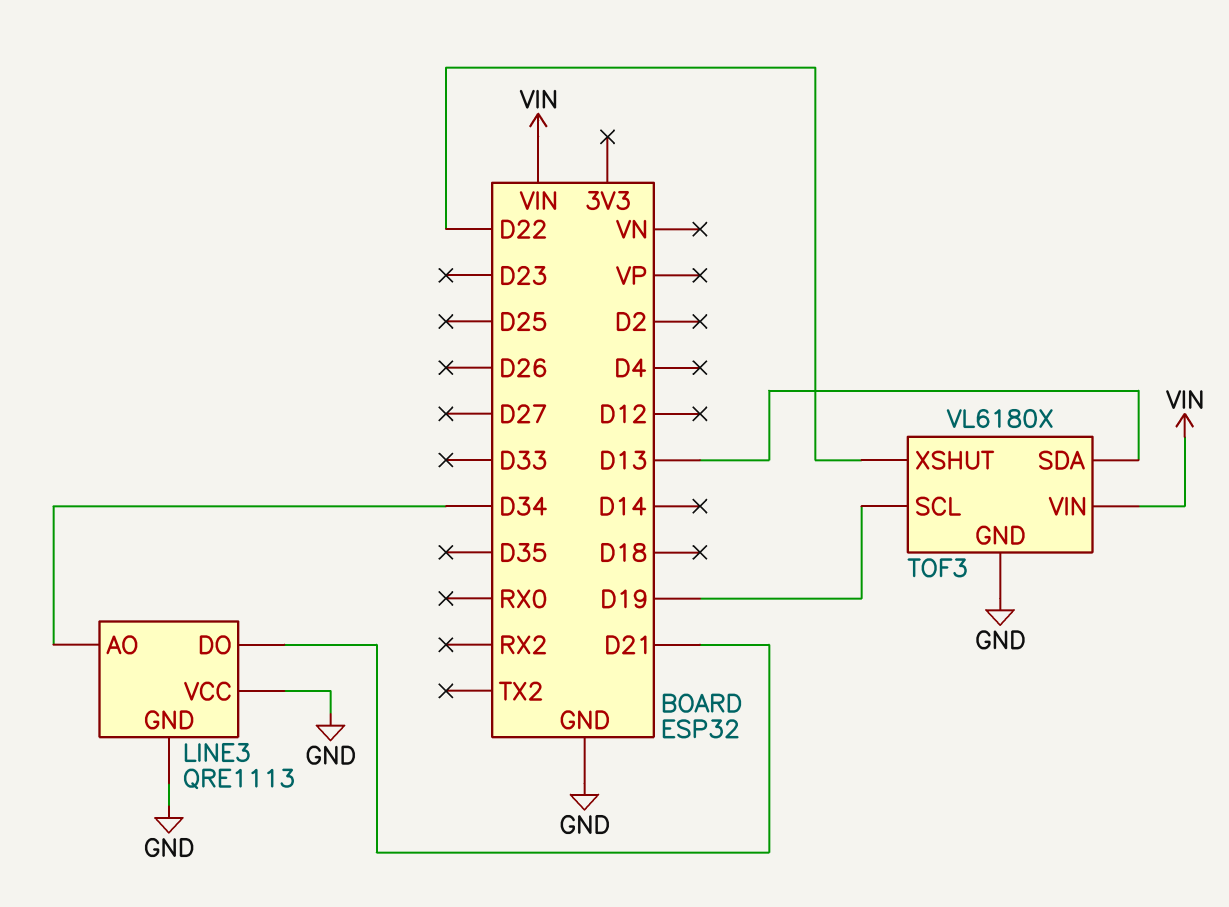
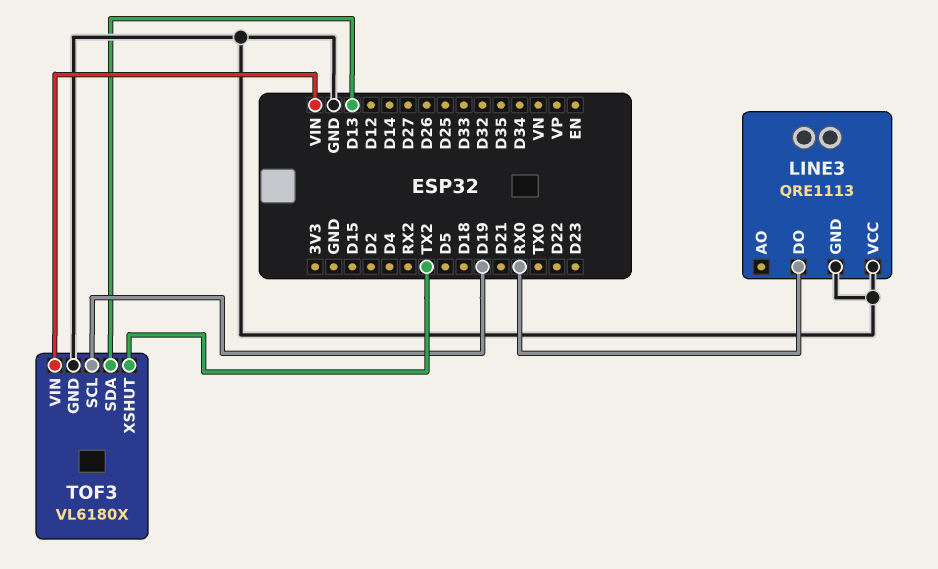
LINE3 pin AO: D34 -> none
LINE3 pin DO: D21 -> RX0
TOF3 pin XSHUT: D22 -> TX2

